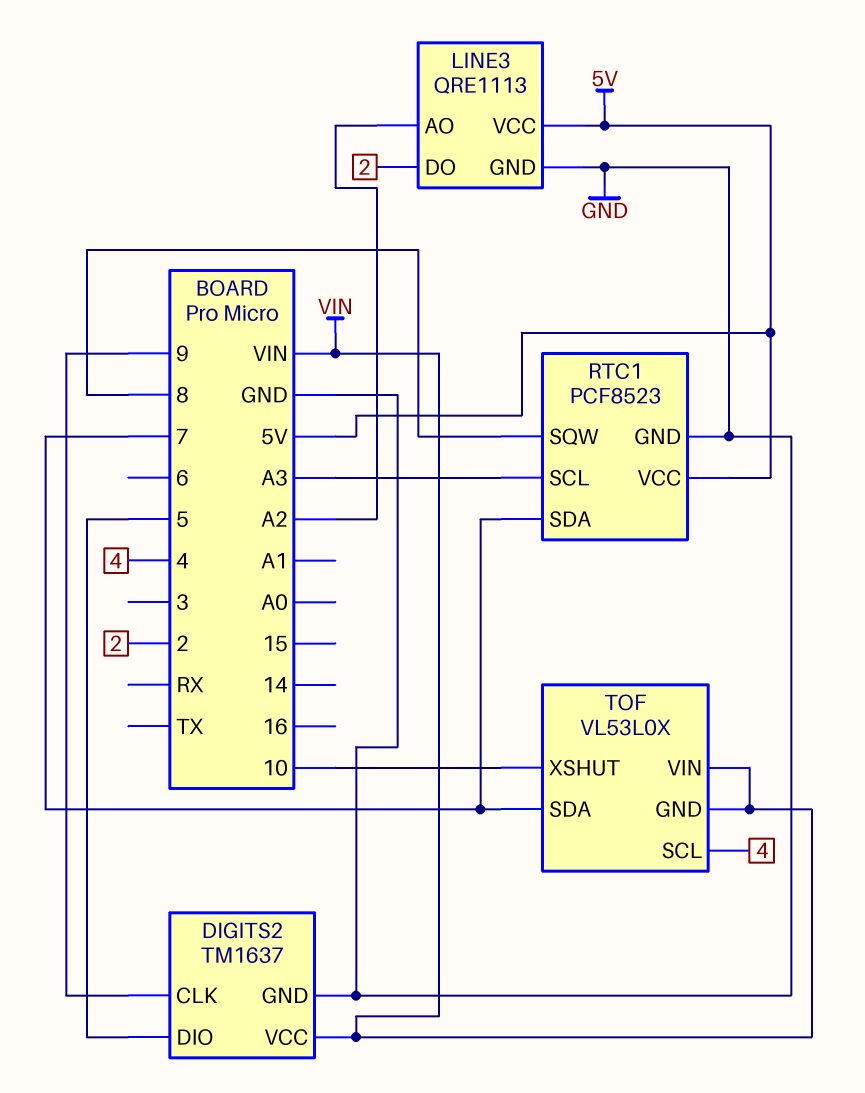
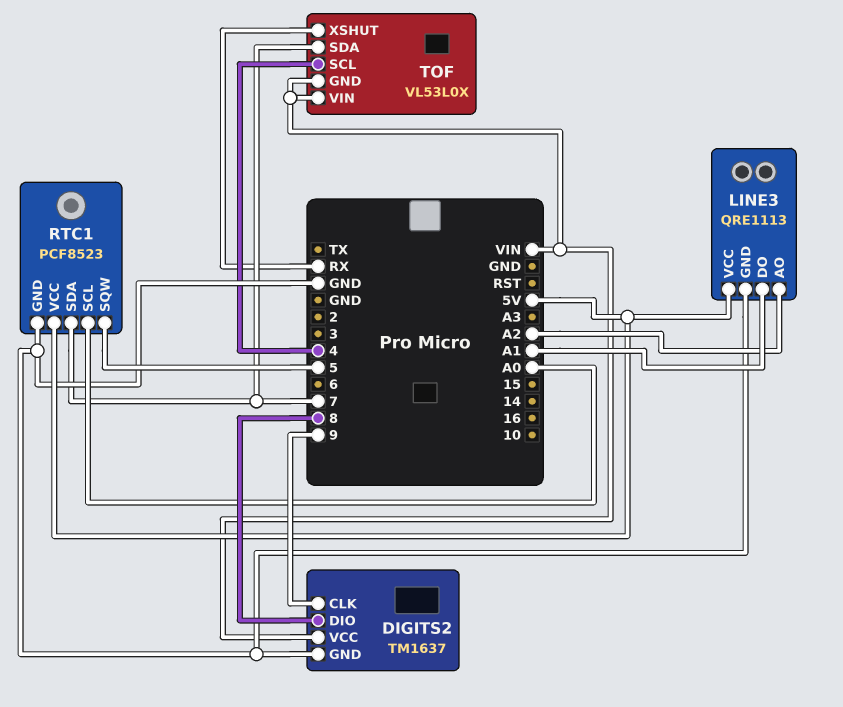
DIGITS2 pin DIO: 5 -> 8
LINE3 pin DO: 2 -> A1
RTC1 pin SCL: A3 -> A0
RTC1 pin SQW: 8 -> 5
TOF pin XSHUT: 10 -> RX

